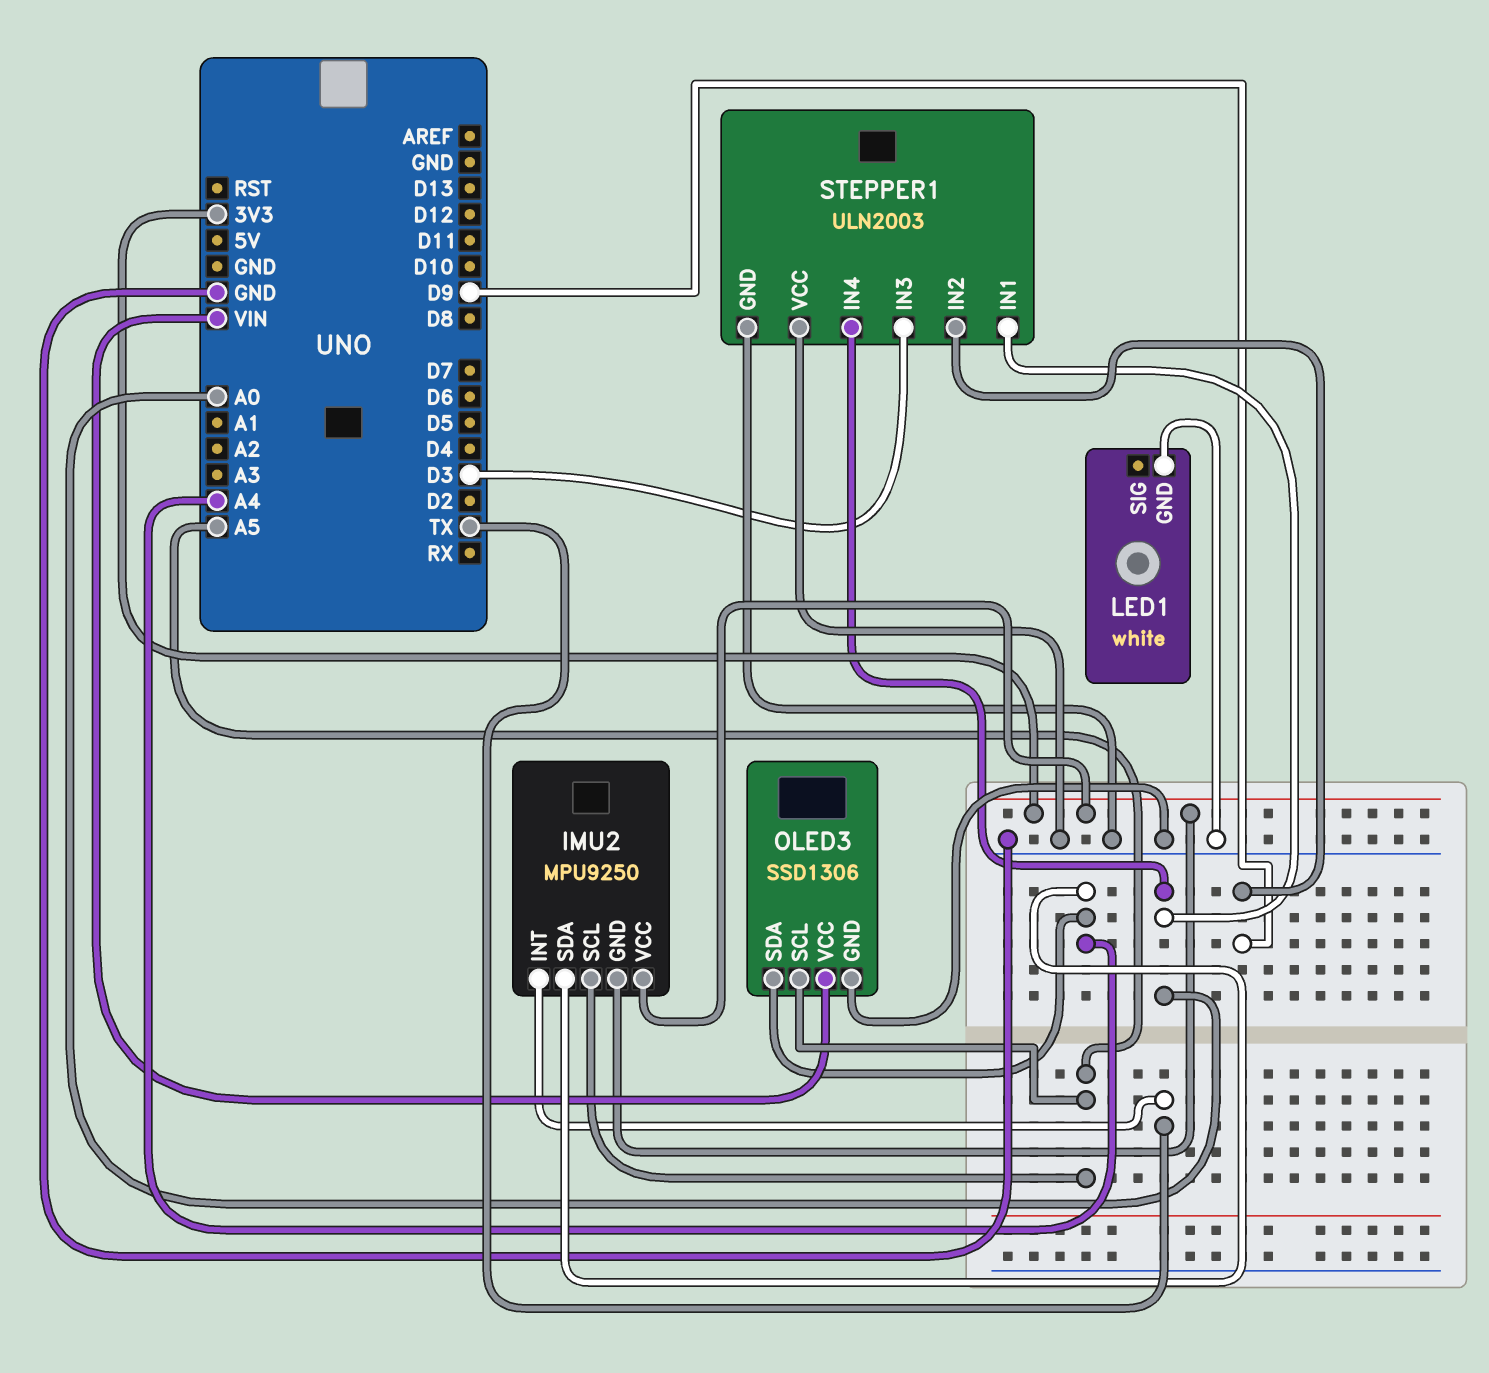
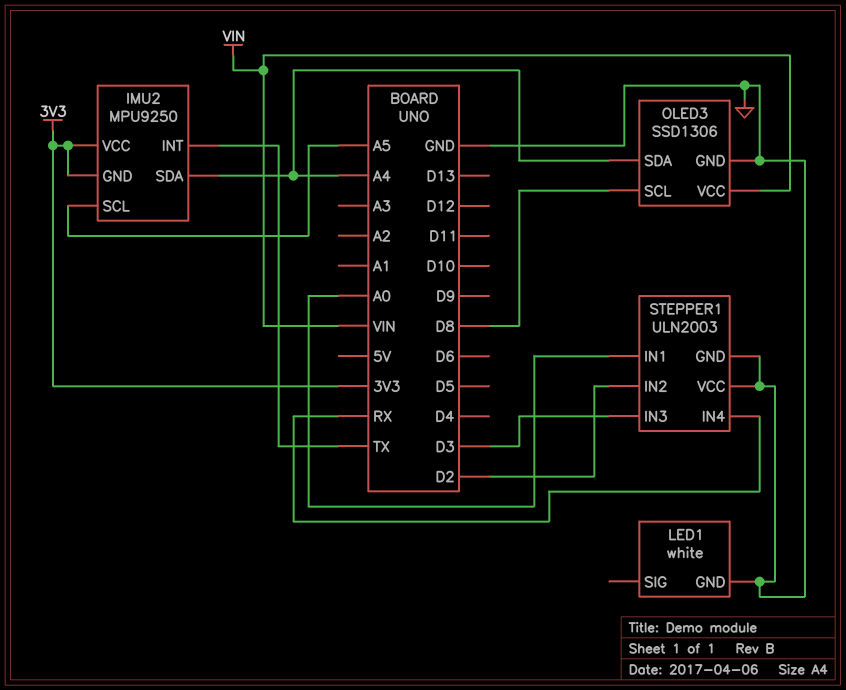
OLED3 pin SCL: A5 -> D8
STEPPER1 pin IN2: D9 -> D2
STEPPER1 pin IN4: A0 -> RX

